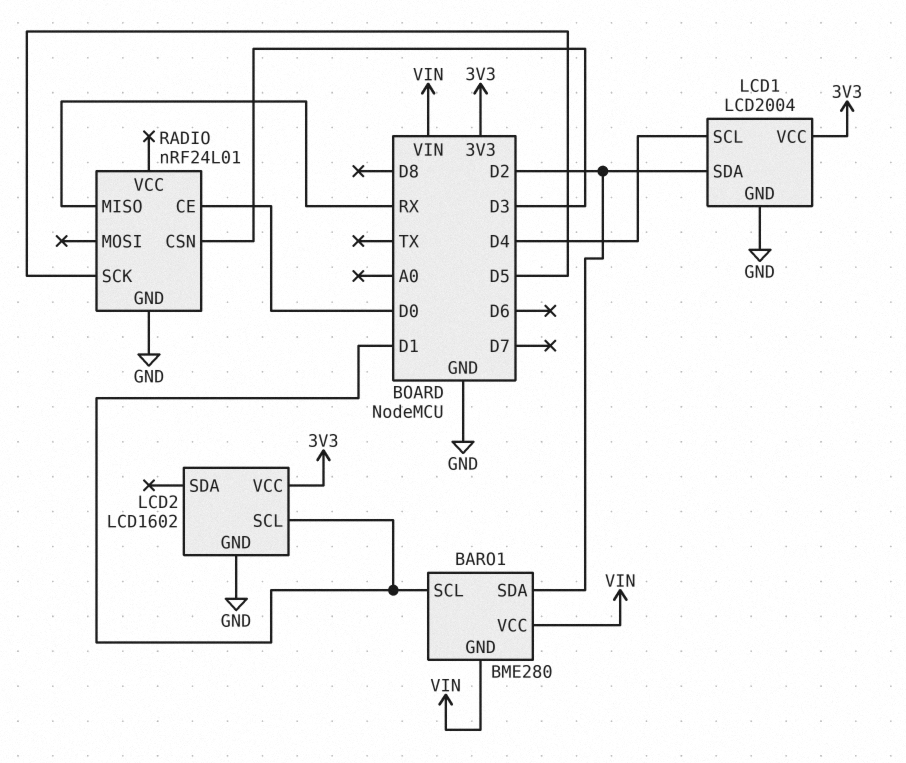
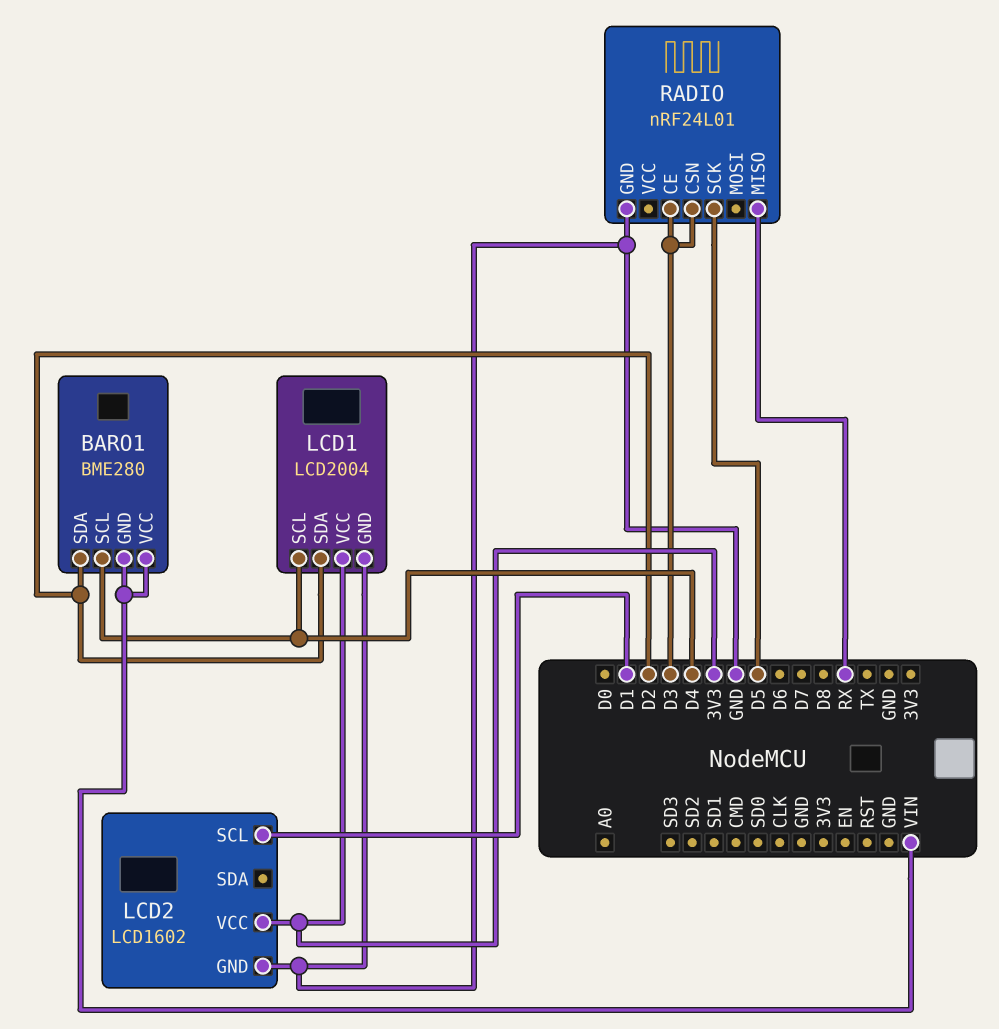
BARO1 pin SCL: D1 -> D4
RADIO pin CE: D0 -> D3

